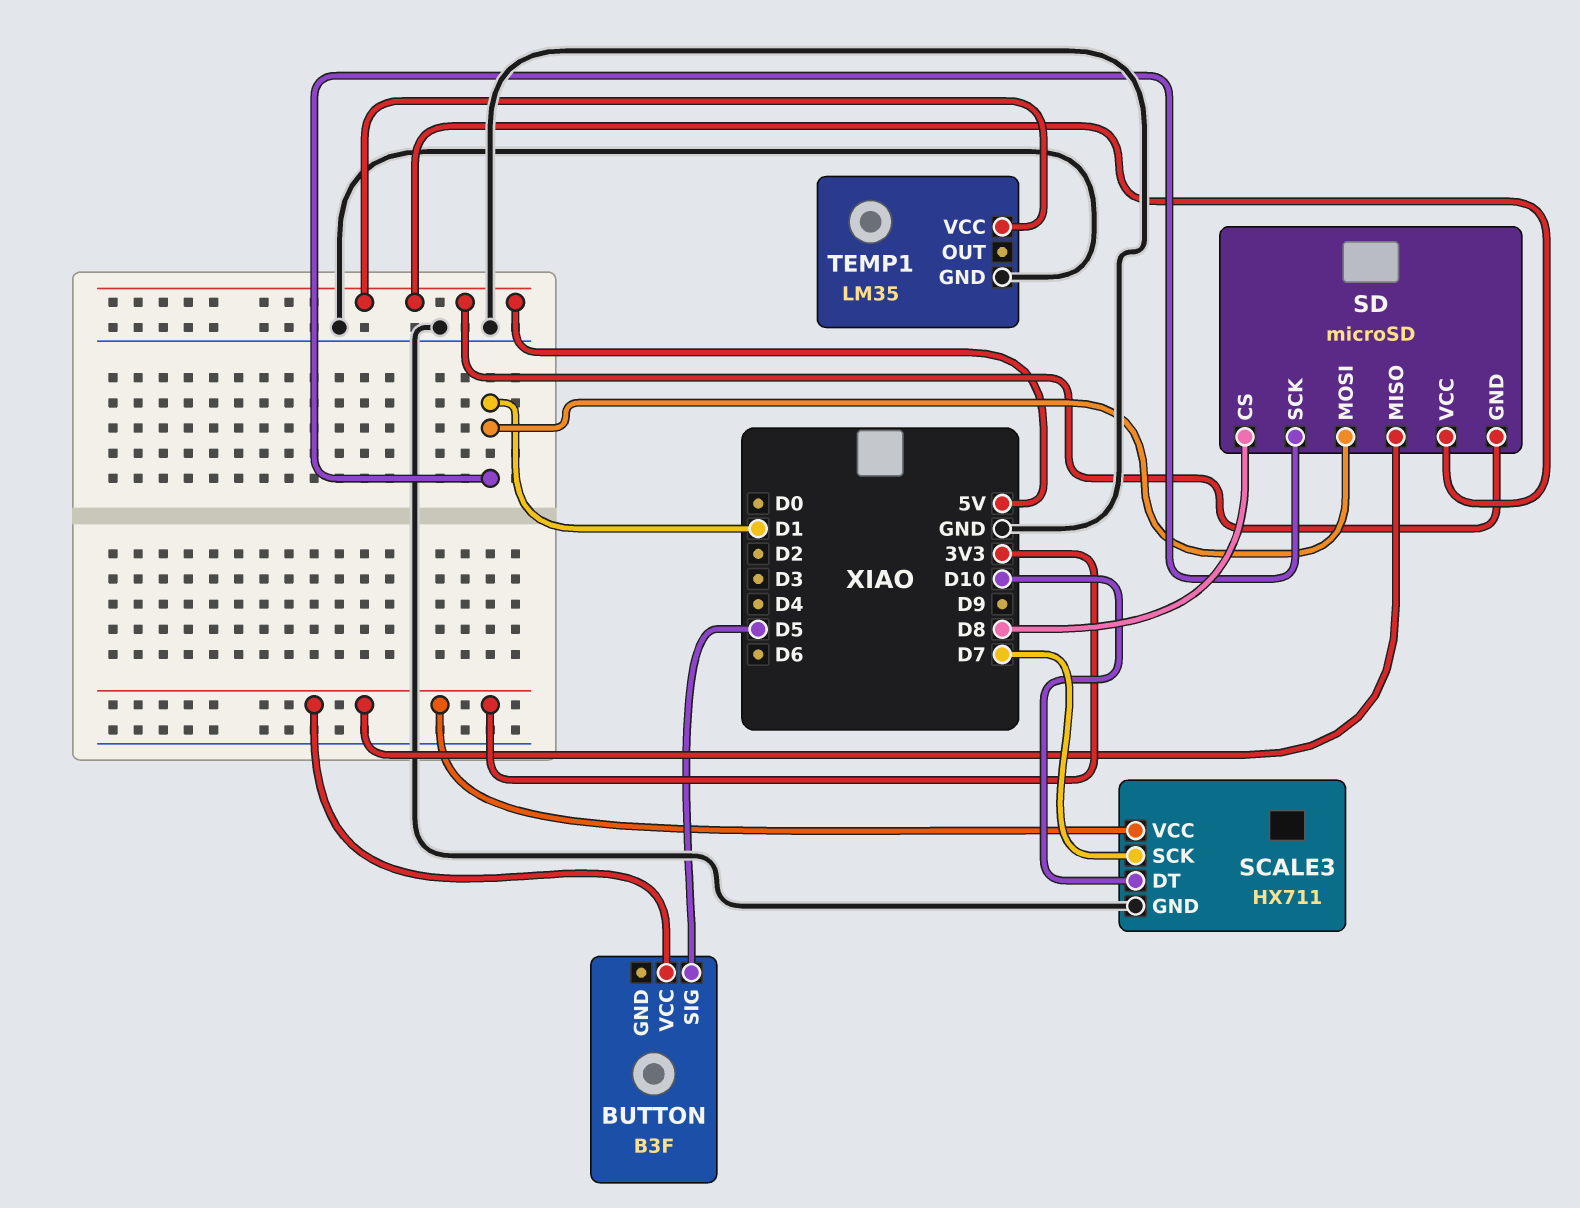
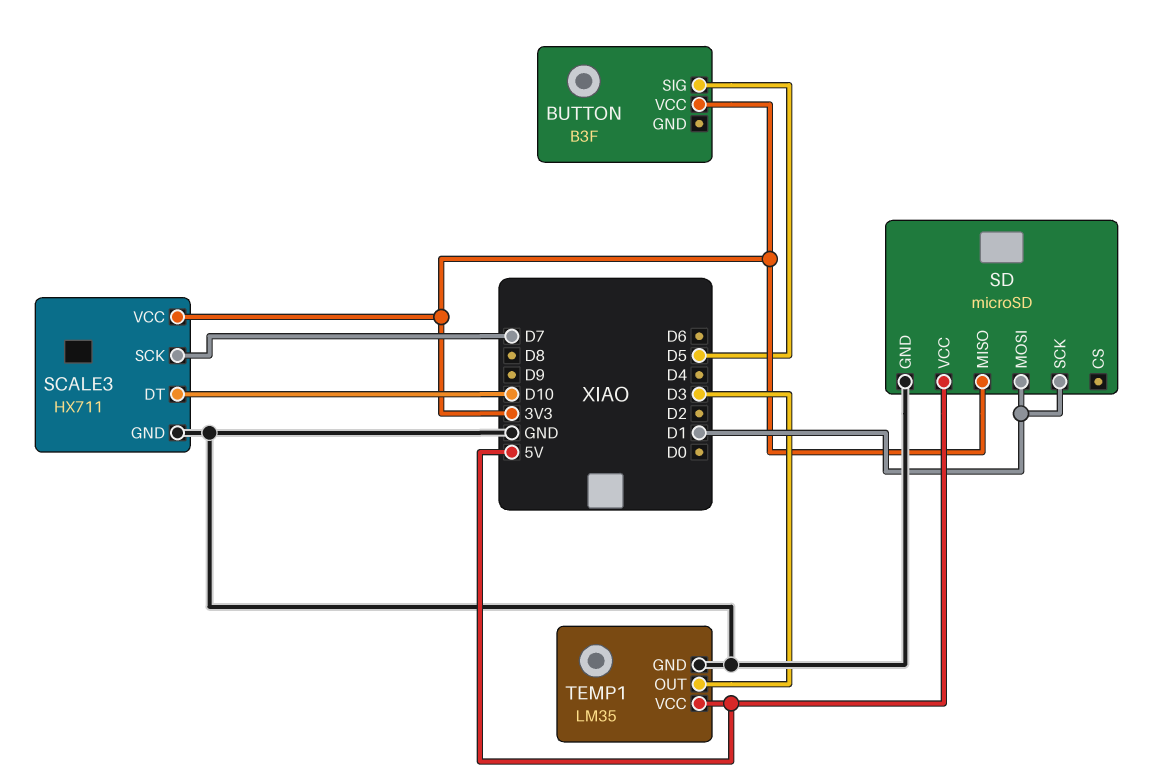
SD pin CS: D8 -> none
SD pin GND: 5V -> GND
TEMP1 pin OUT: none -> D3

